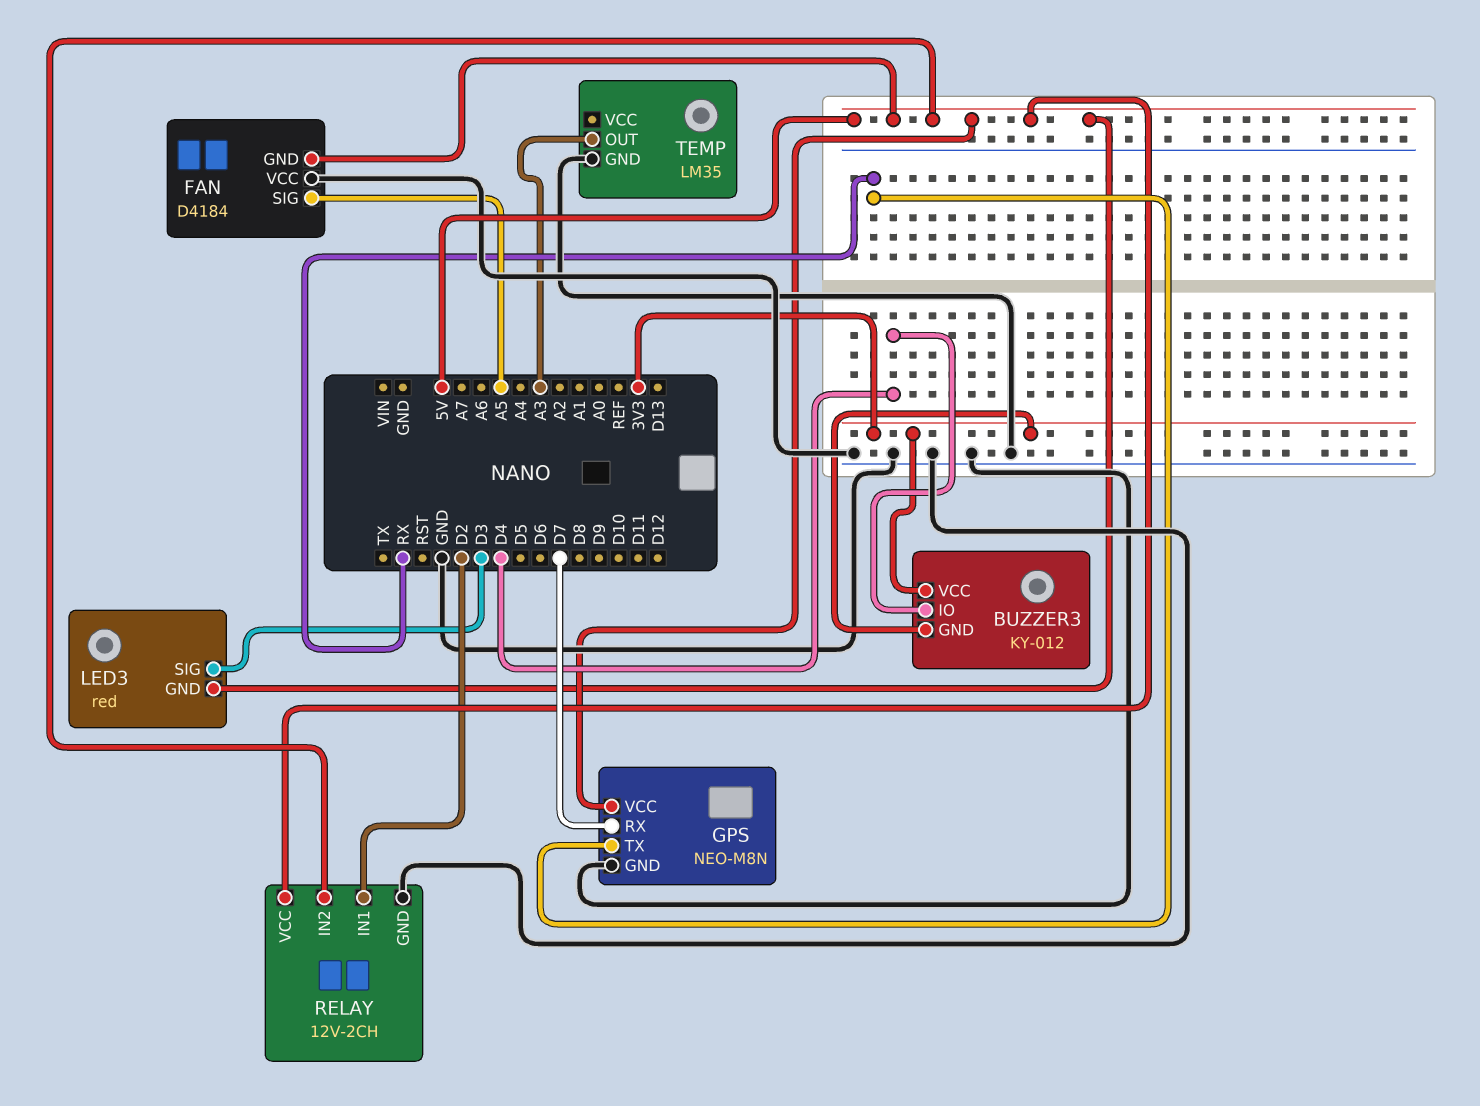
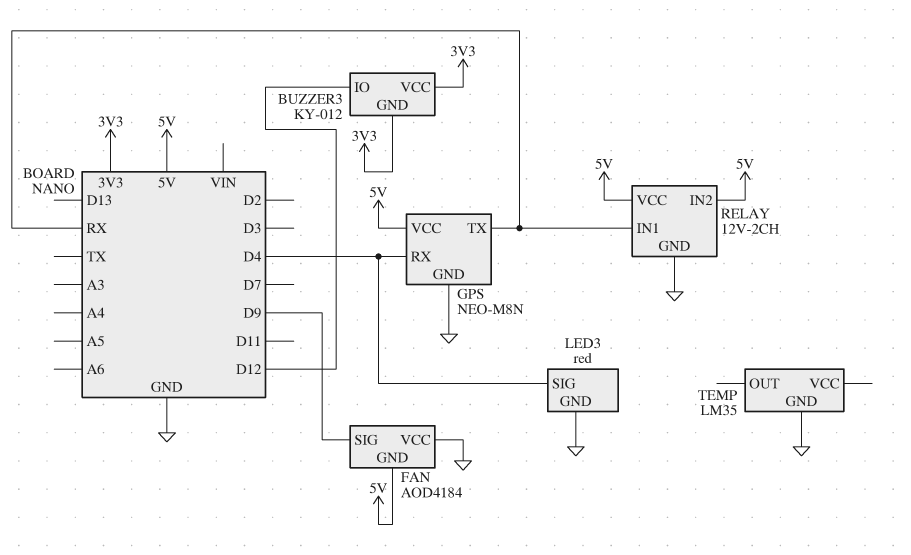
BUZZER3 pin IO: D4 -> D12
FAN: D4184 -> AOD4184
FAN pin SIG: A5 -> D9
GPS pin RX: D7 -> D4
LED3 pin GND: 5V -> GND
LED3 pin SIG: D3 -> D4
RELAY pin IN1: D2 -> RX
TEMP pin OUT: A3 -> none

